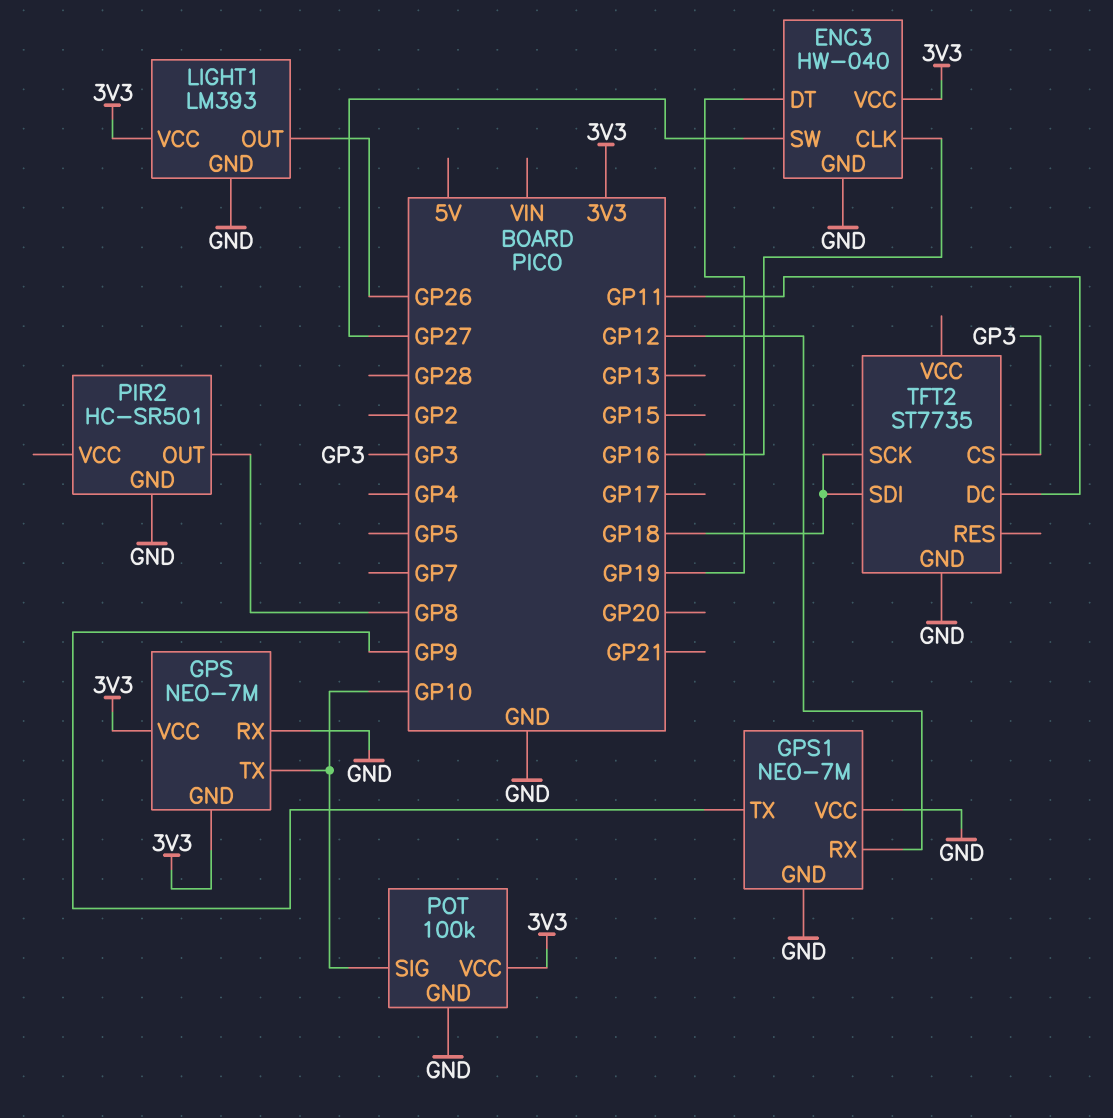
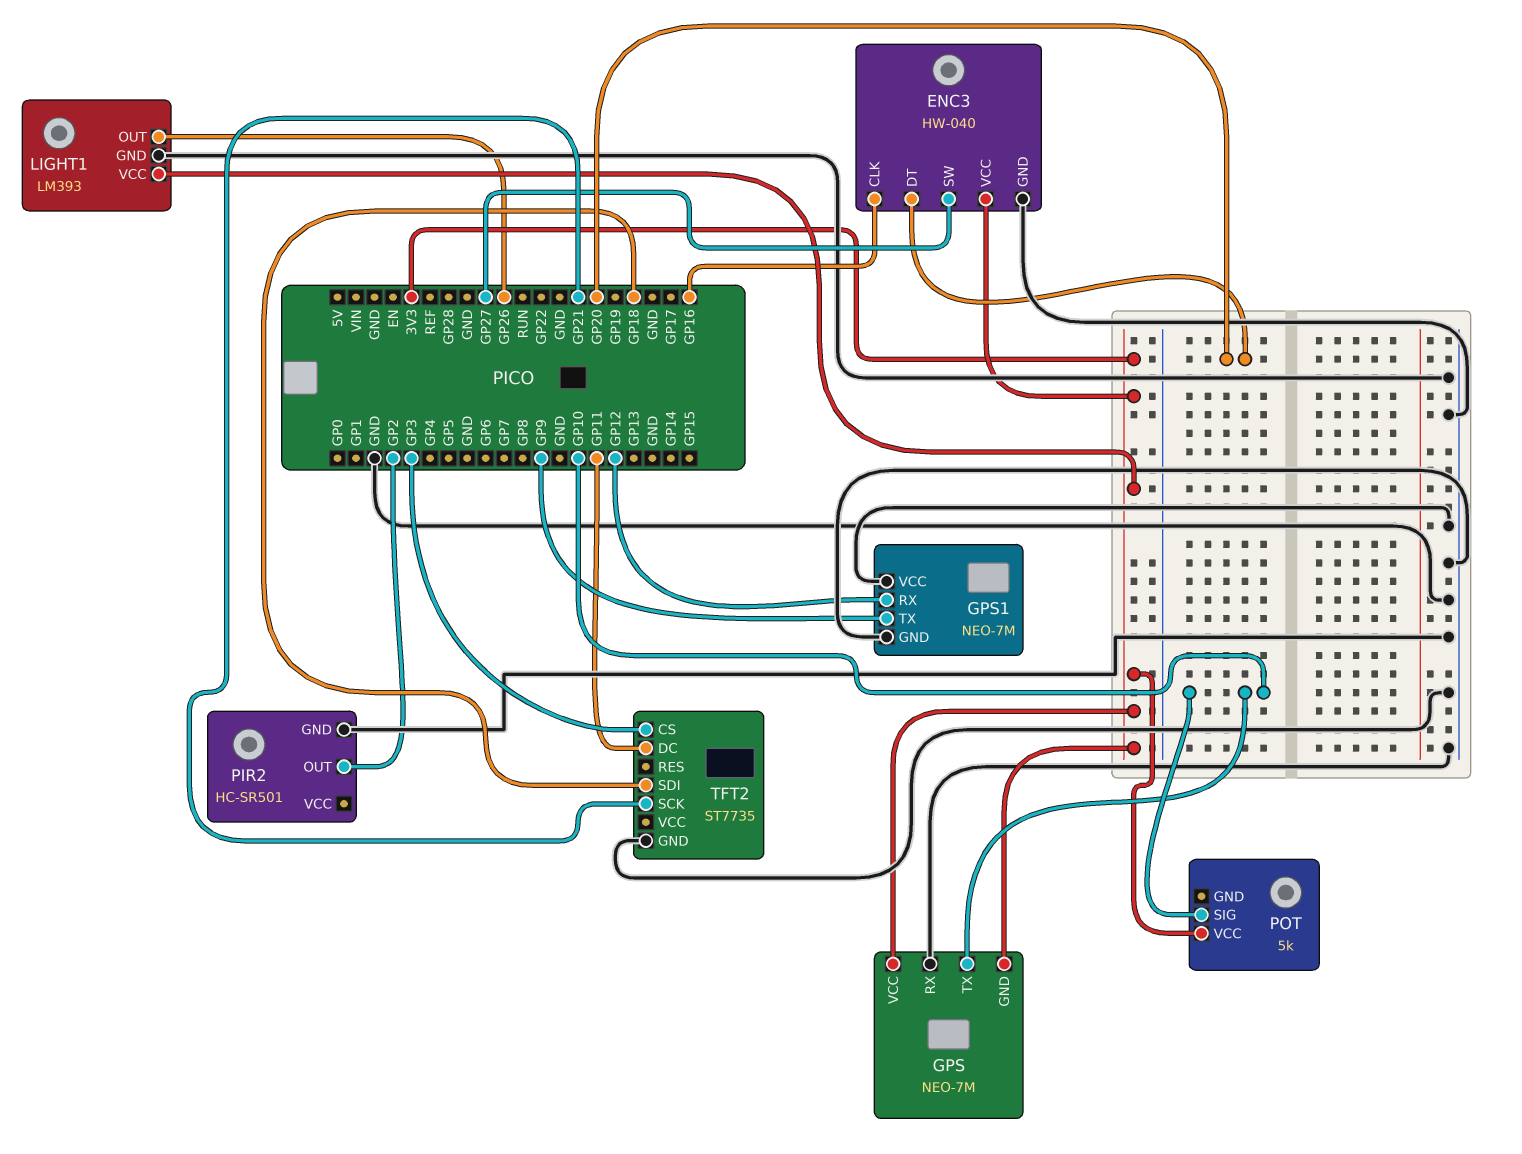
ENC3 pin DT: GP19 -> GP20
PIR2 pin OUT: GP8 -> GP2
POT: 100k -> 5k
POT pin GND: GND -> none
TFT2 pin SCK: GP18 -> GP21

